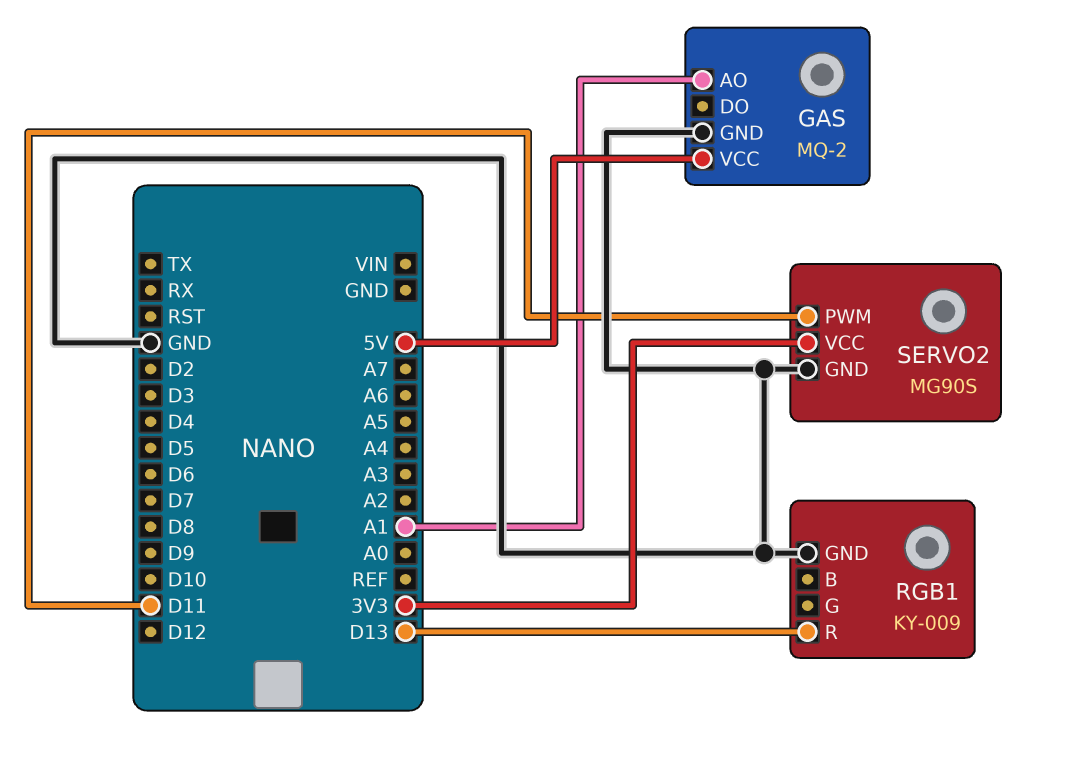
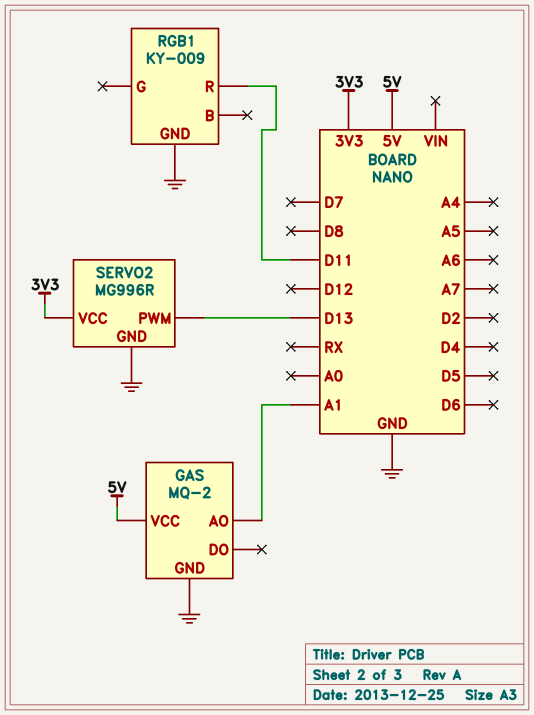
RGB1 pin R: D13 -> D11
SERVO2: MG90S -> MG996R
SERVO2 pin PWM: D11 -> D13

